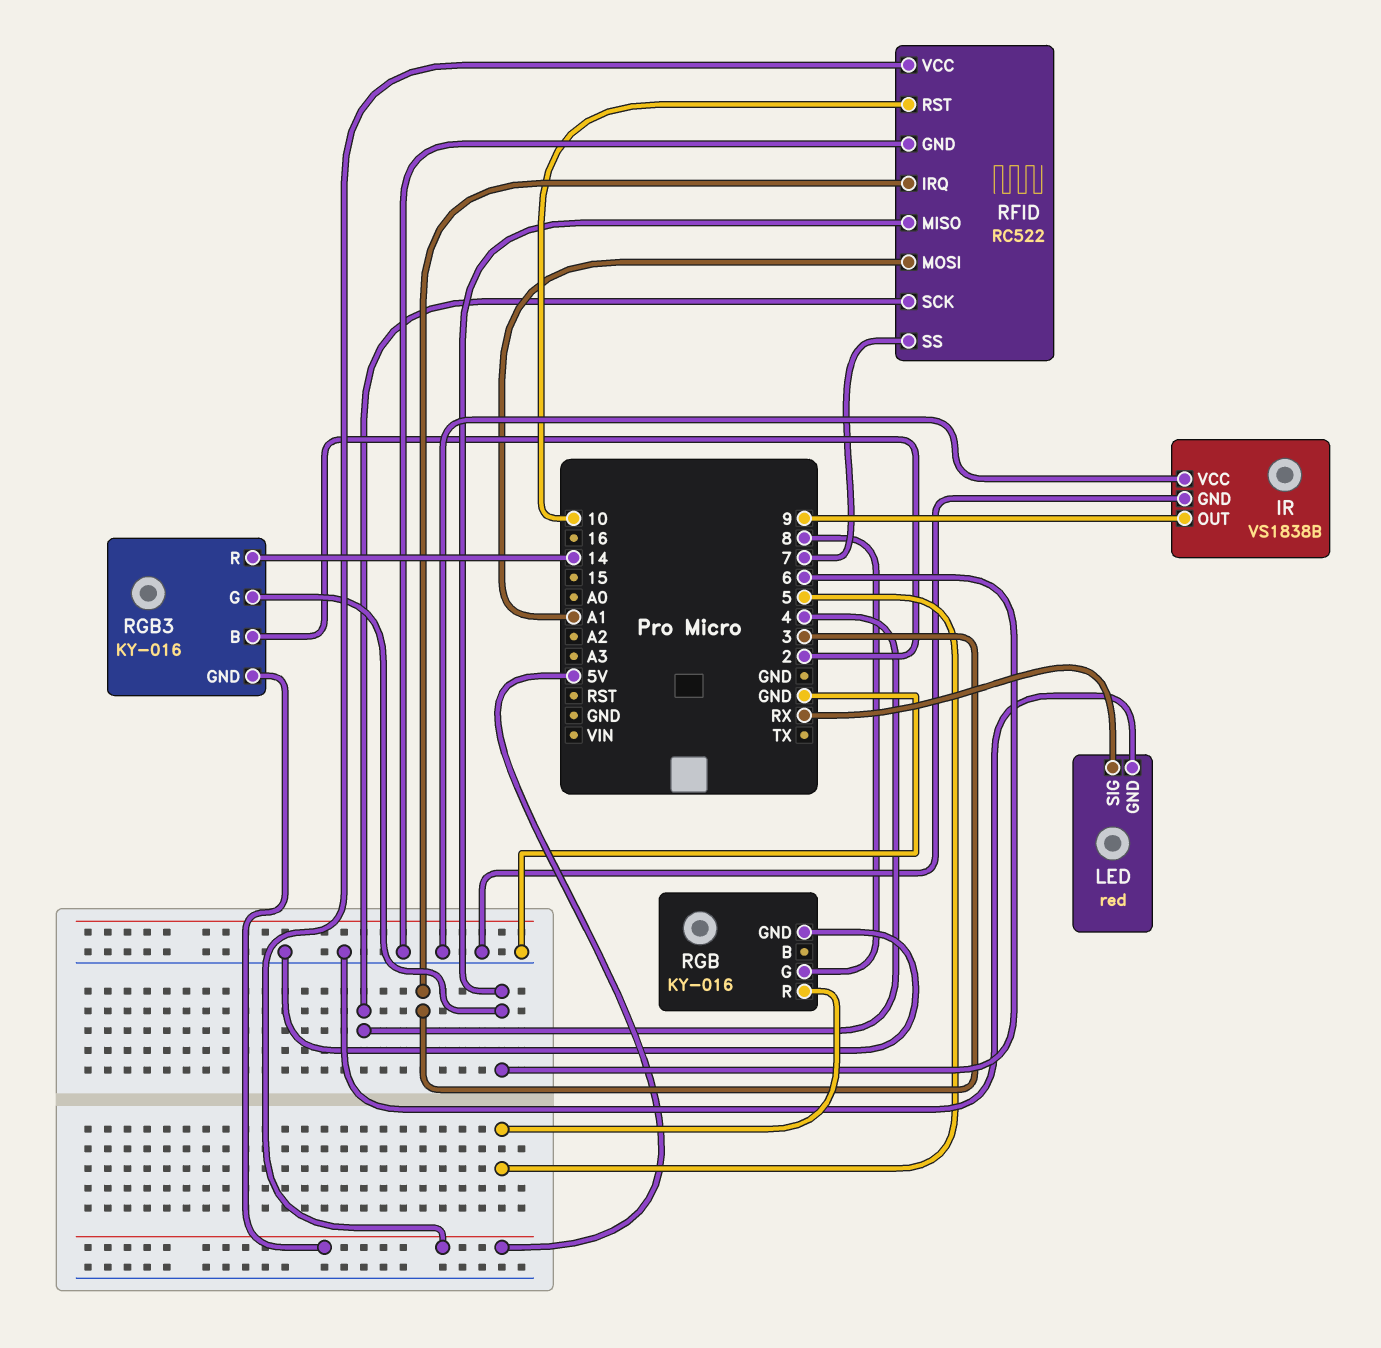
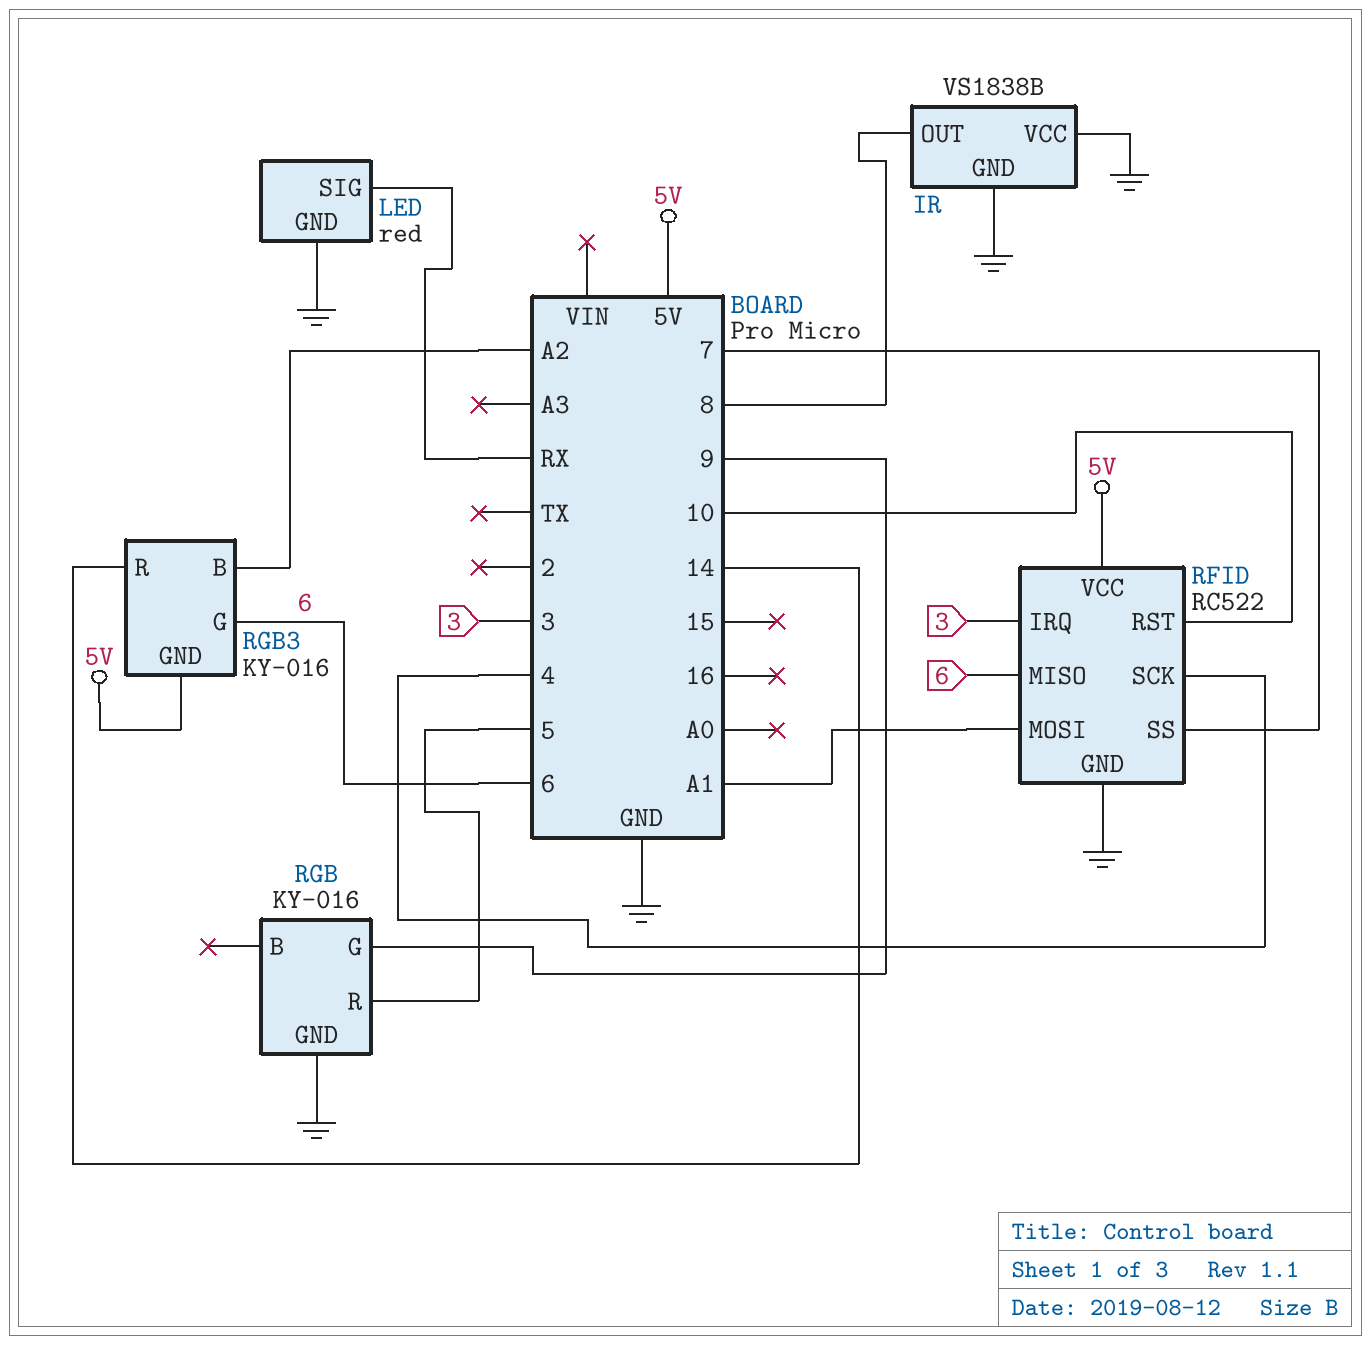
IR pin OUT: 9 -> 8
RGB pin G: 8 -> 9
RGB3 pin B: 2 -> A2

